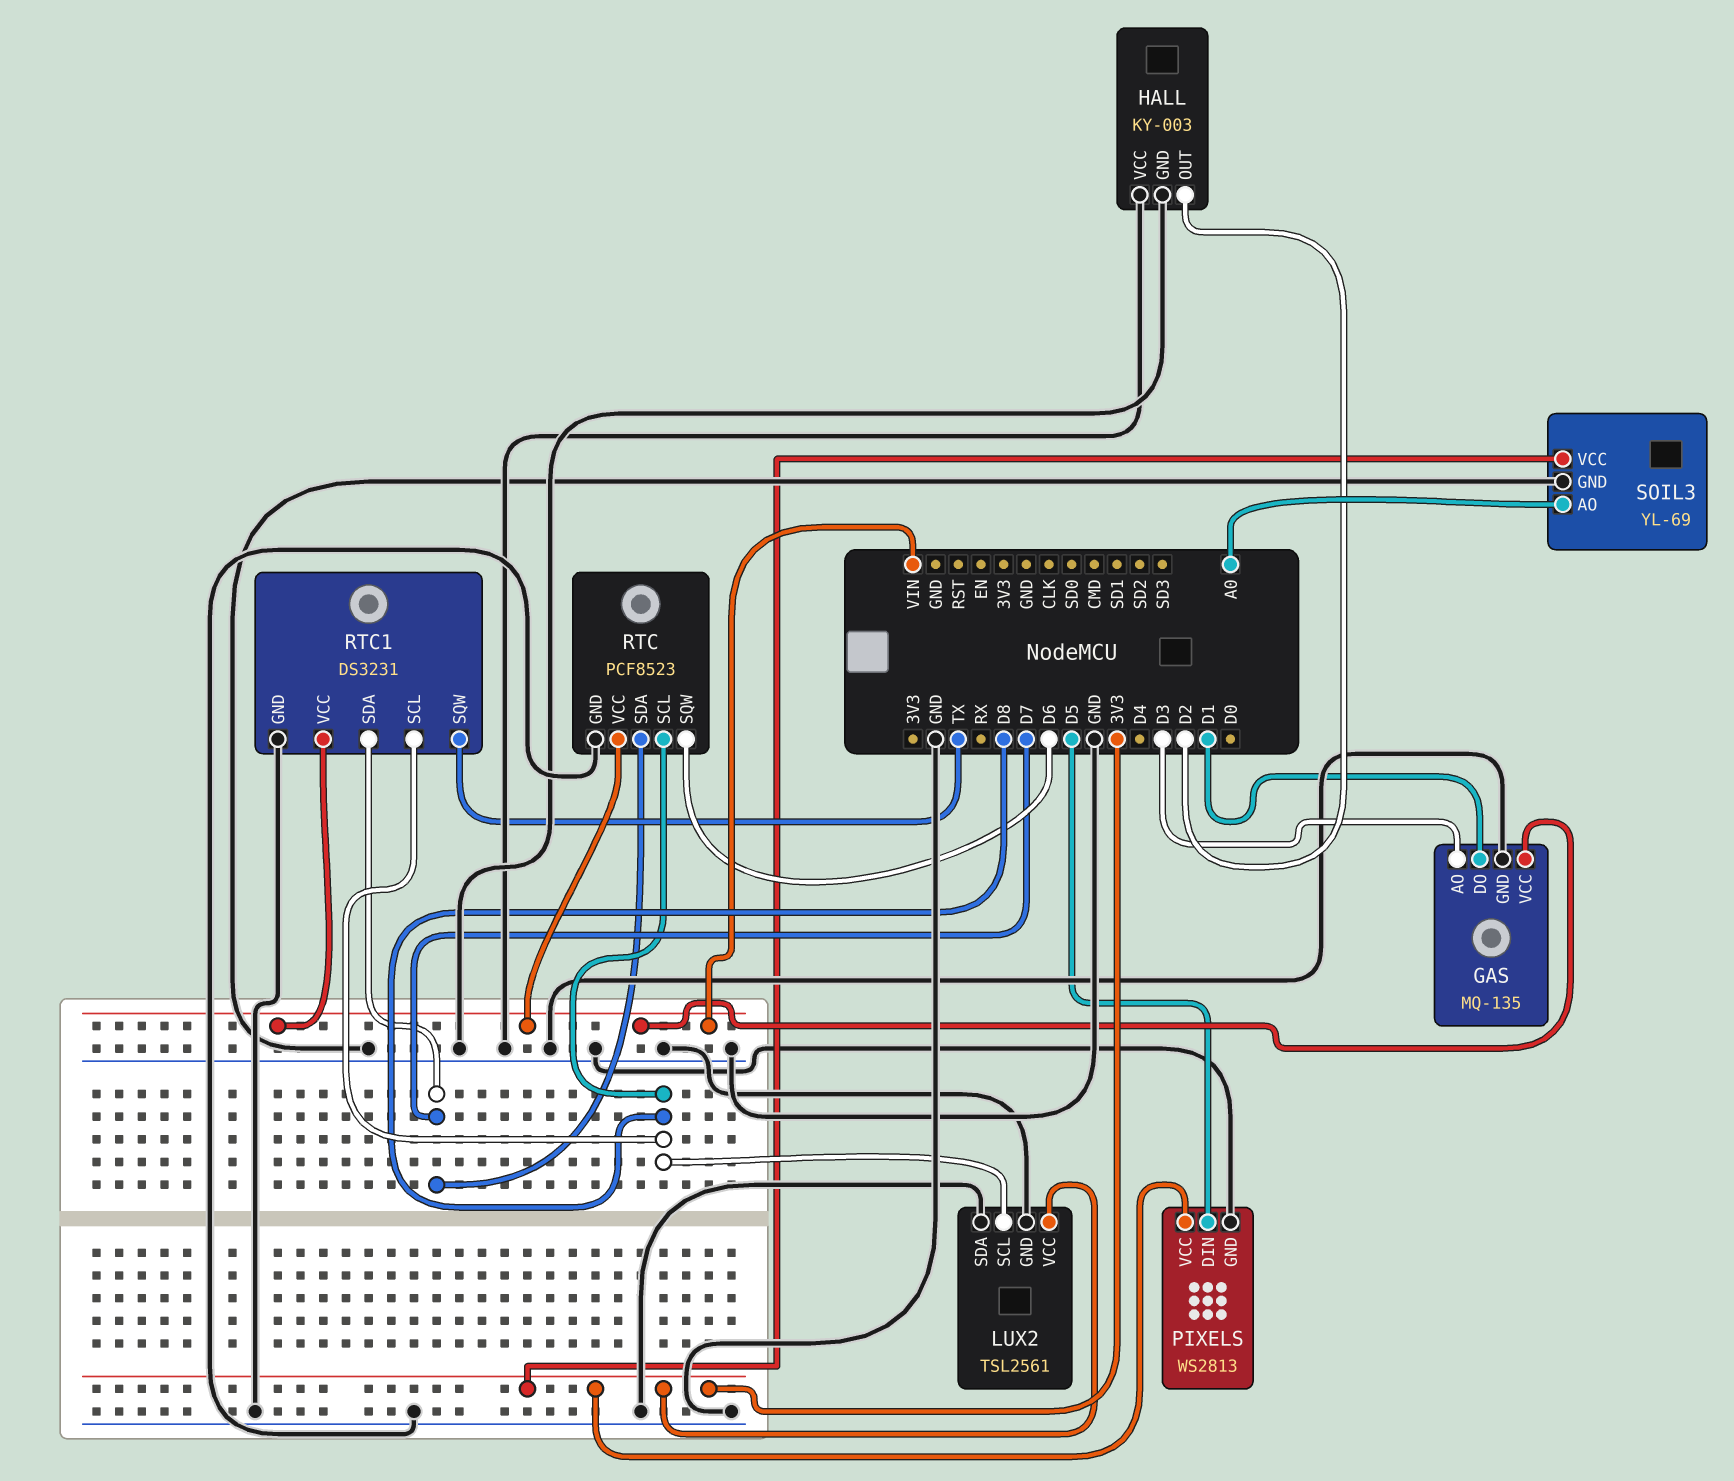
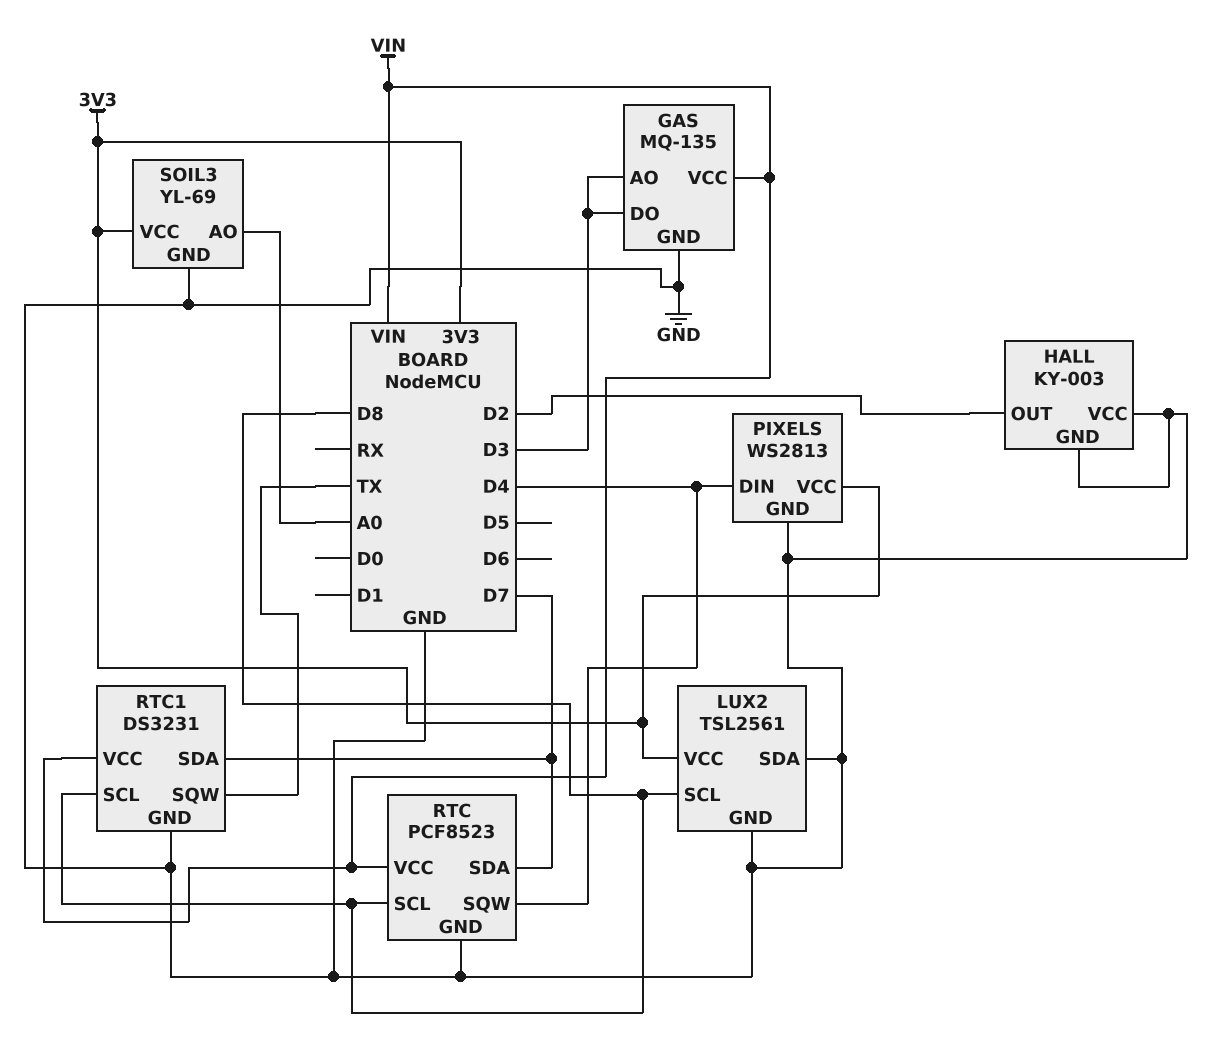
GAS pin DO: D1 -> D3
PIXELS pin DIN: D5 -> D4
RTC pin SQW: D6 -> D4

